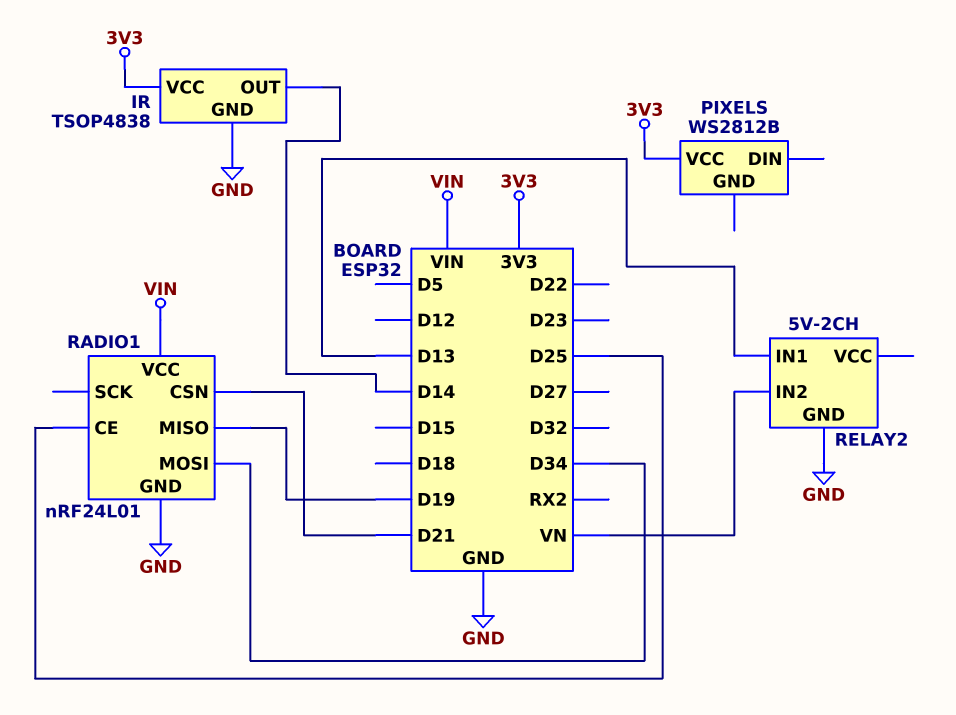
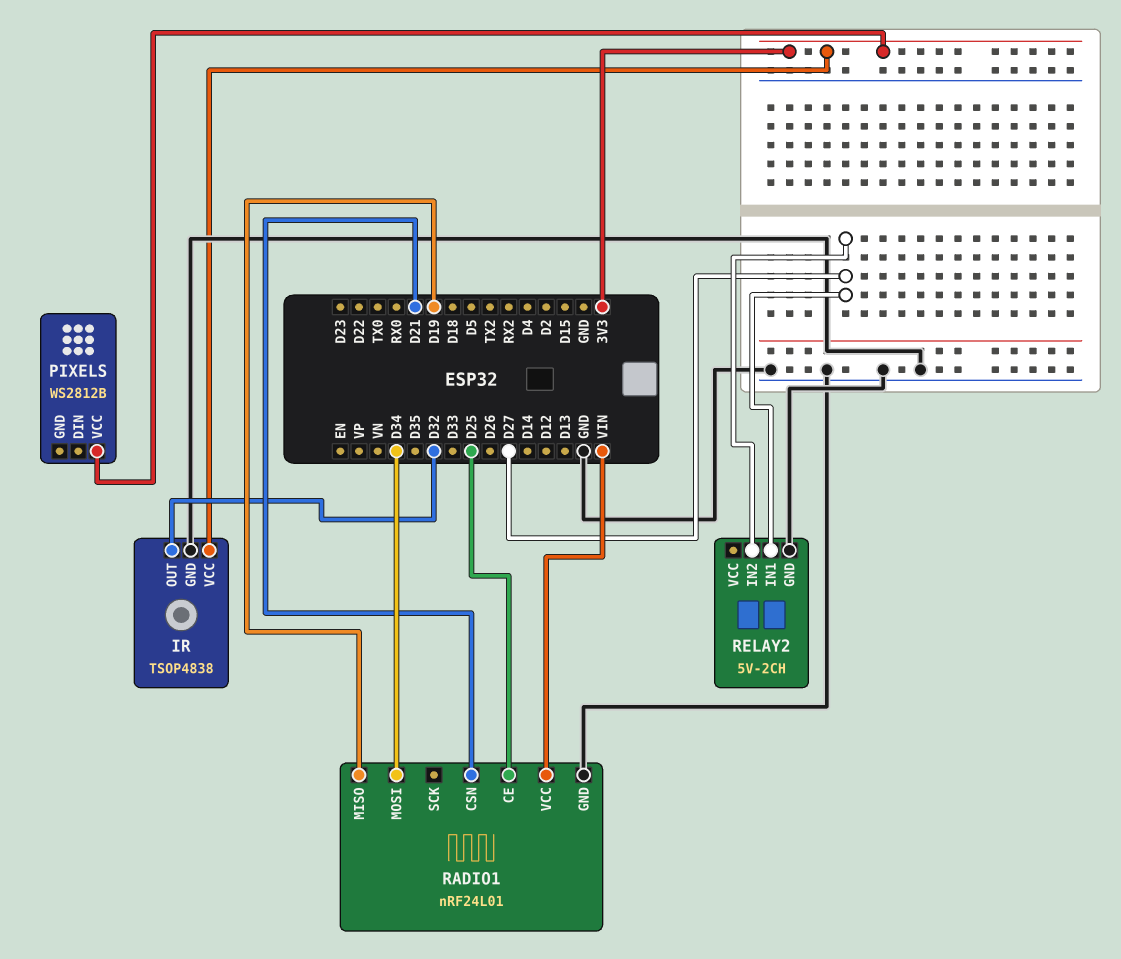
IR pin OUT: D14 -> D32
RELAY2 pin IN1: D13 -> D27
RELAY2 pin IN2: VN -> D27

